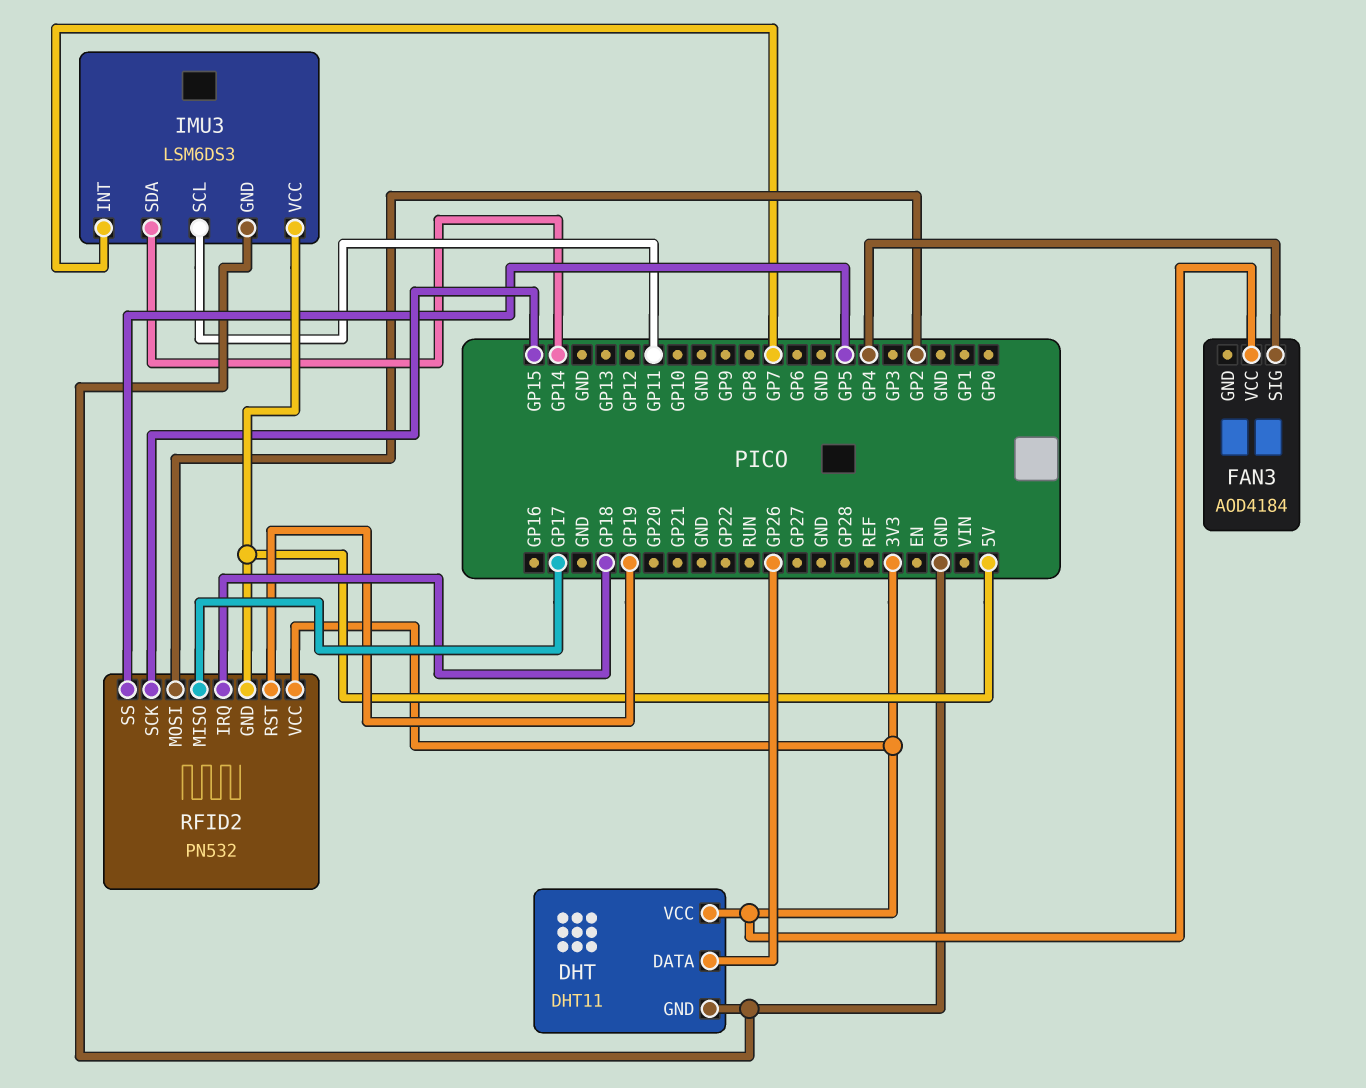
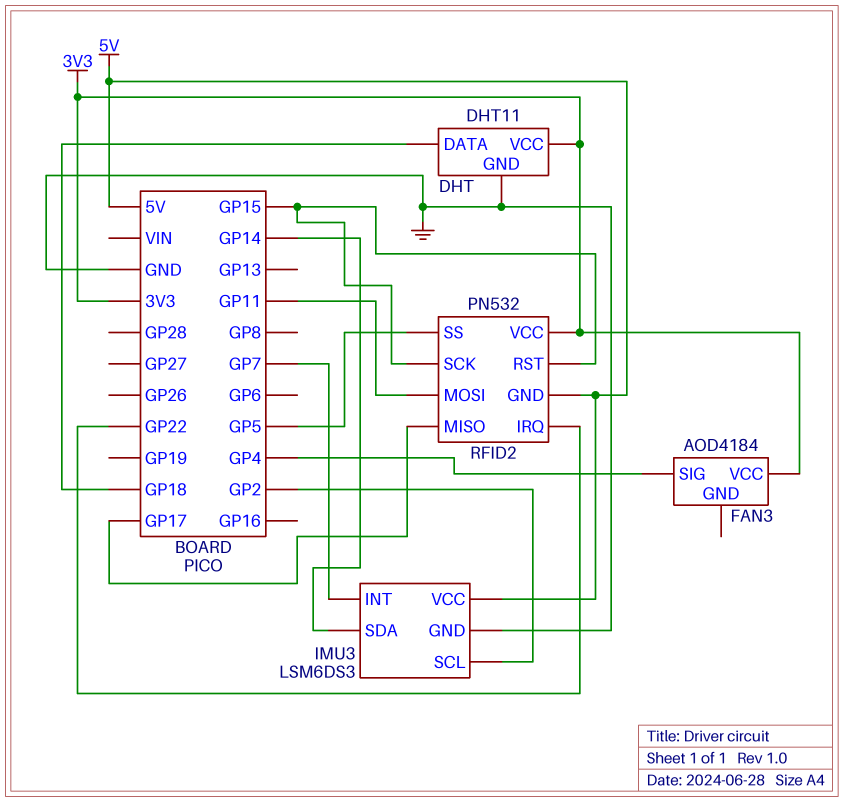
DHT pin DATA: GP26 -> GP18
IMU3 pin SCL: GP11 -> GP2
RFID2 pin IRQ: GP18 -> GP22
RFID2 pin MOSI: GP2 -> GP11
RFID2 pin RST: GP19 -> GP15

